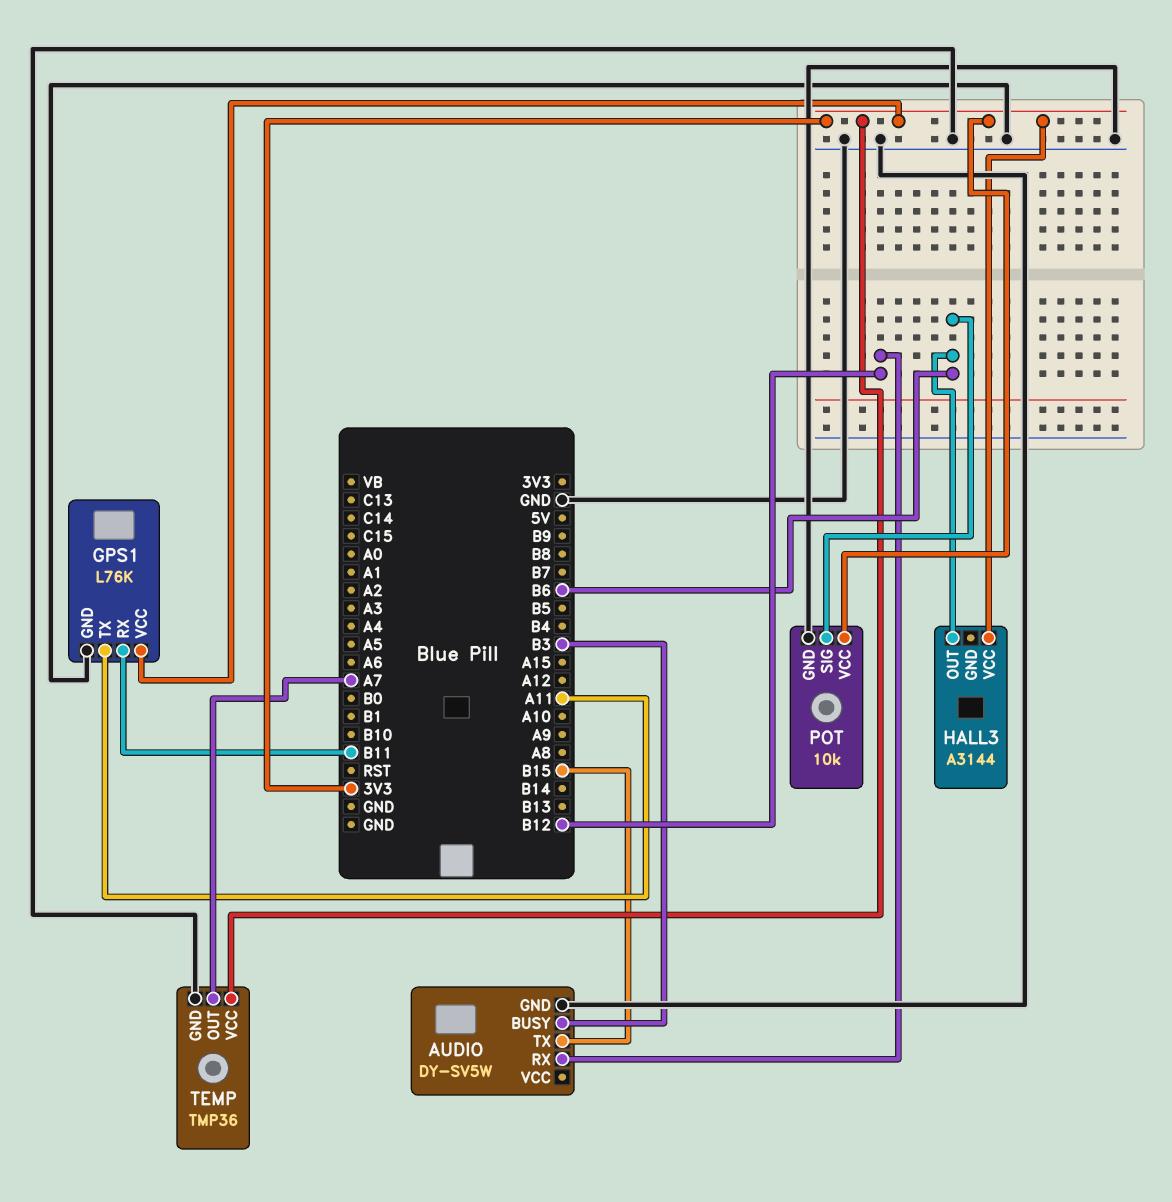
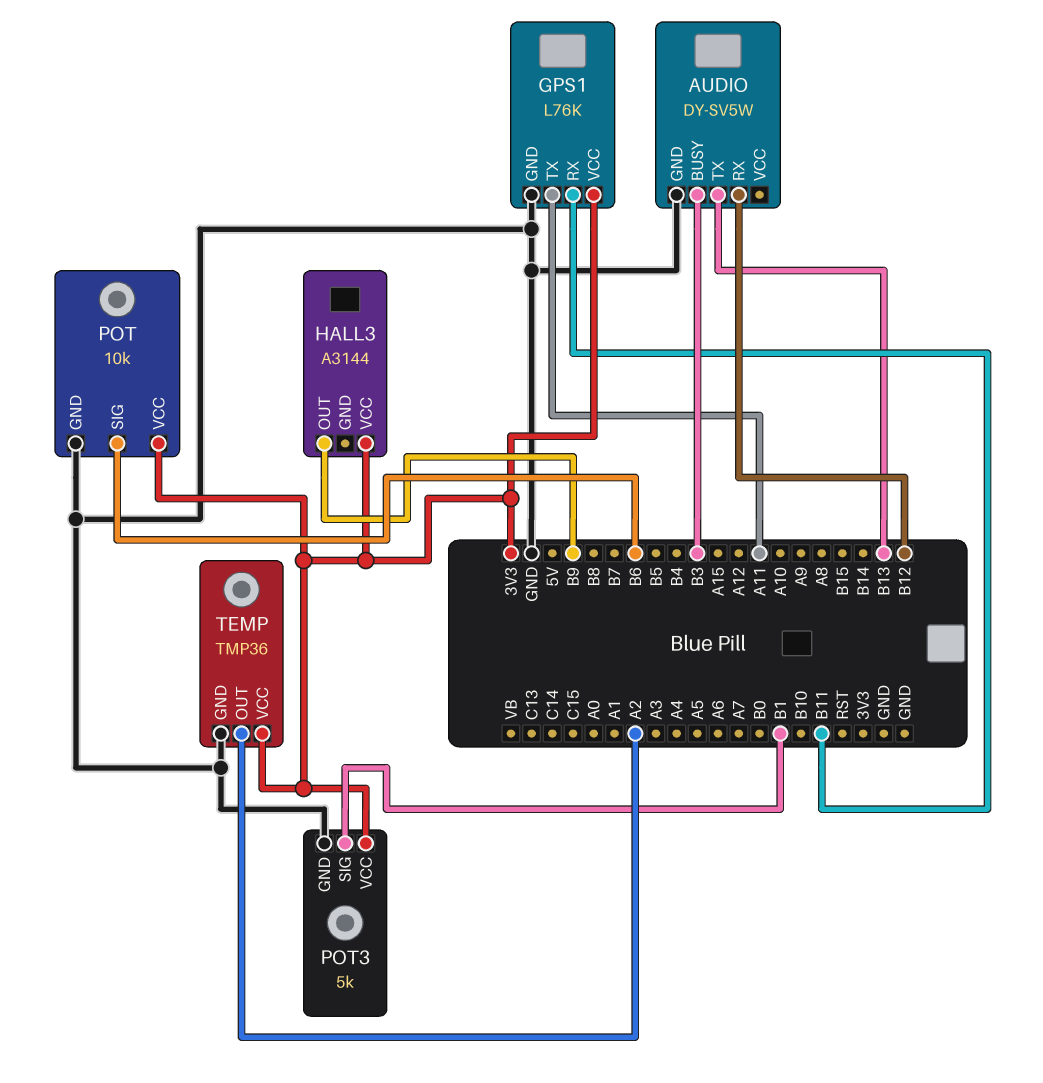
AUDIO pin TX: B15 -> B13
HALL3 pin OUT: B6 -> B9
POT3: none -> 5k
POT3 pin GND: none -> GND
POT3 pin SIG: none -> B1
POT3 pin VCC: none -> 3V3
TEMP pin OUT: A7 -> A2

